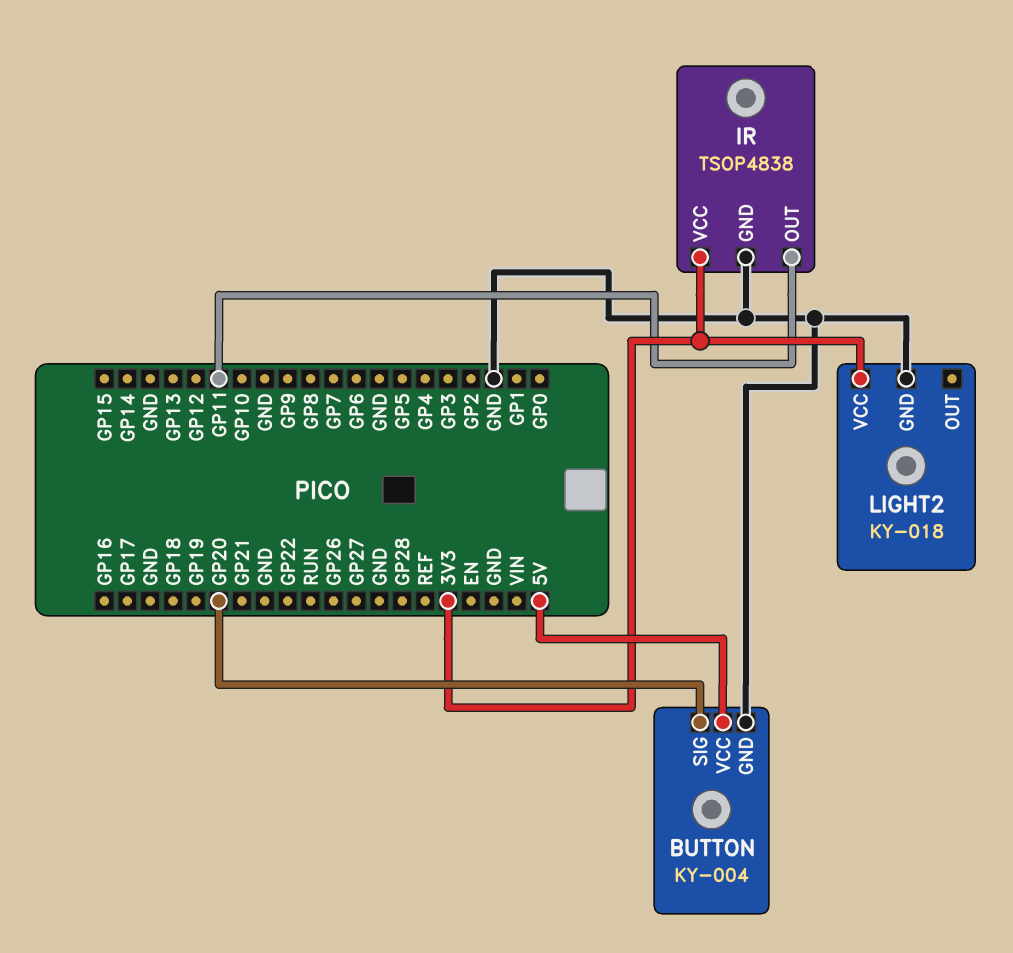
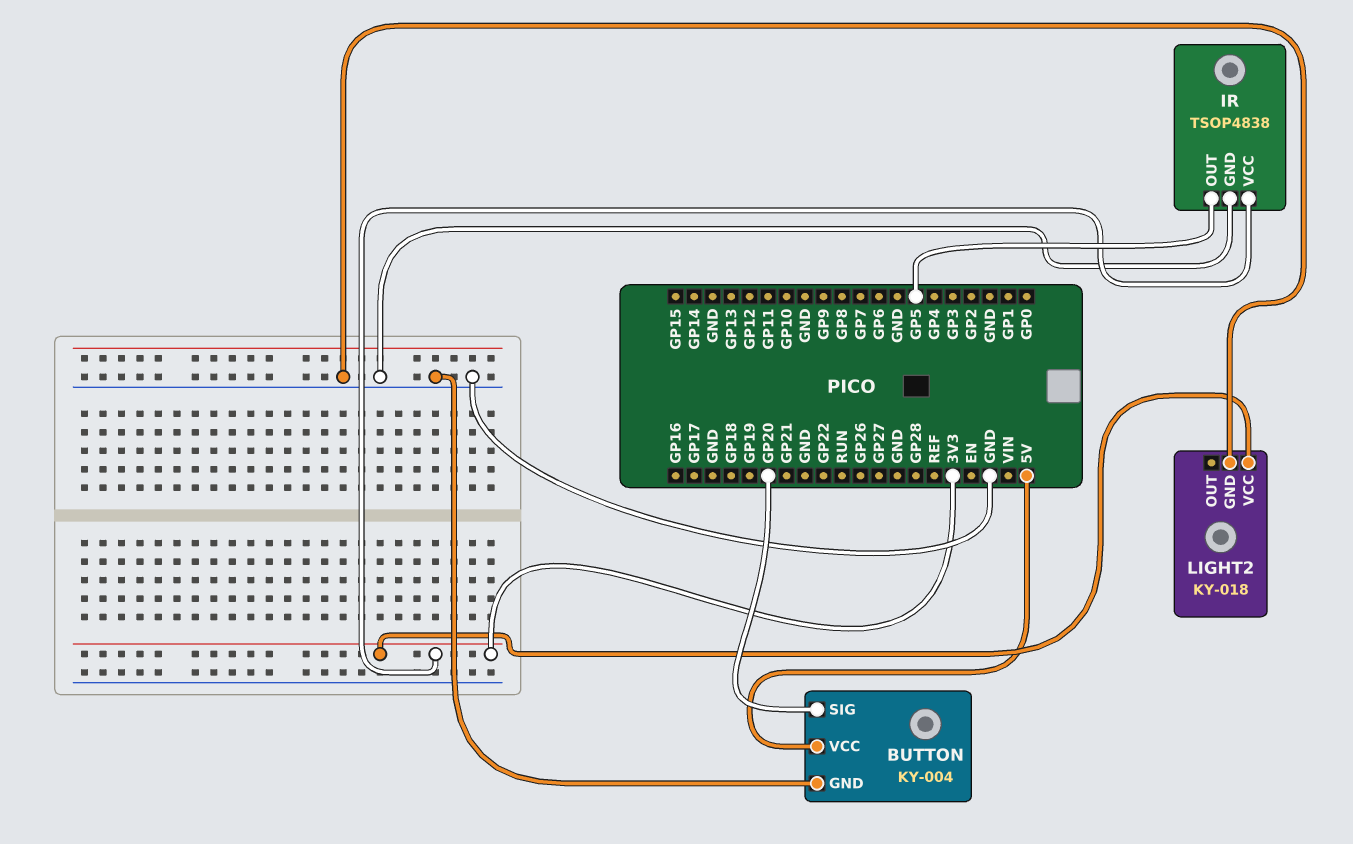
IR pin OUT: GP11 -> GP5

